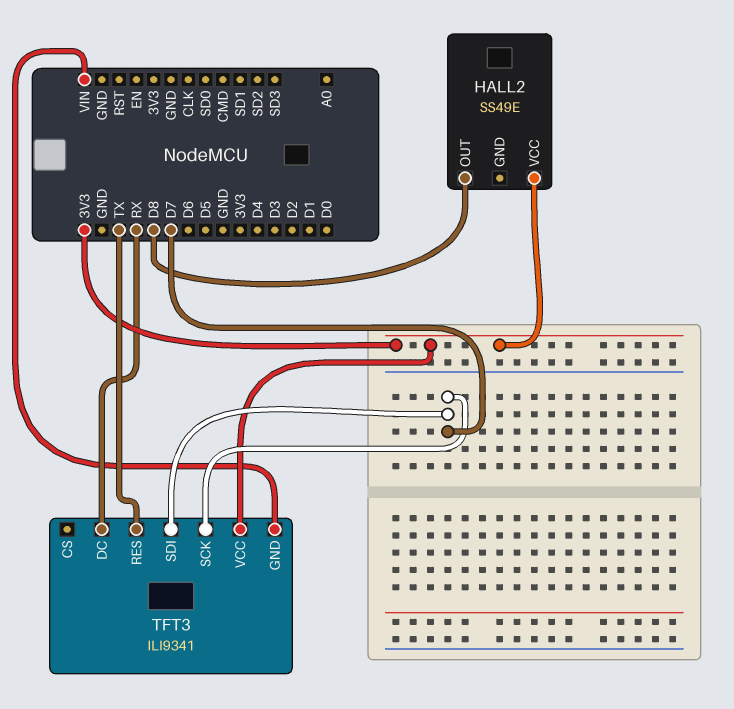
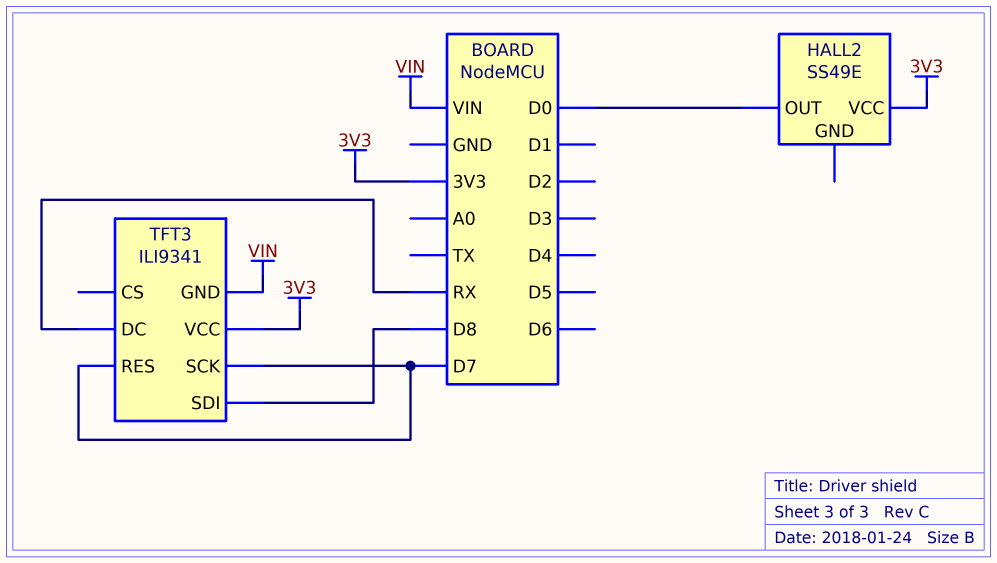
HALL2 pin OUT: D8 -> D0
TFT3 pin RES: TX -> D7
TFT3 pin SDI: D7 -> D8

